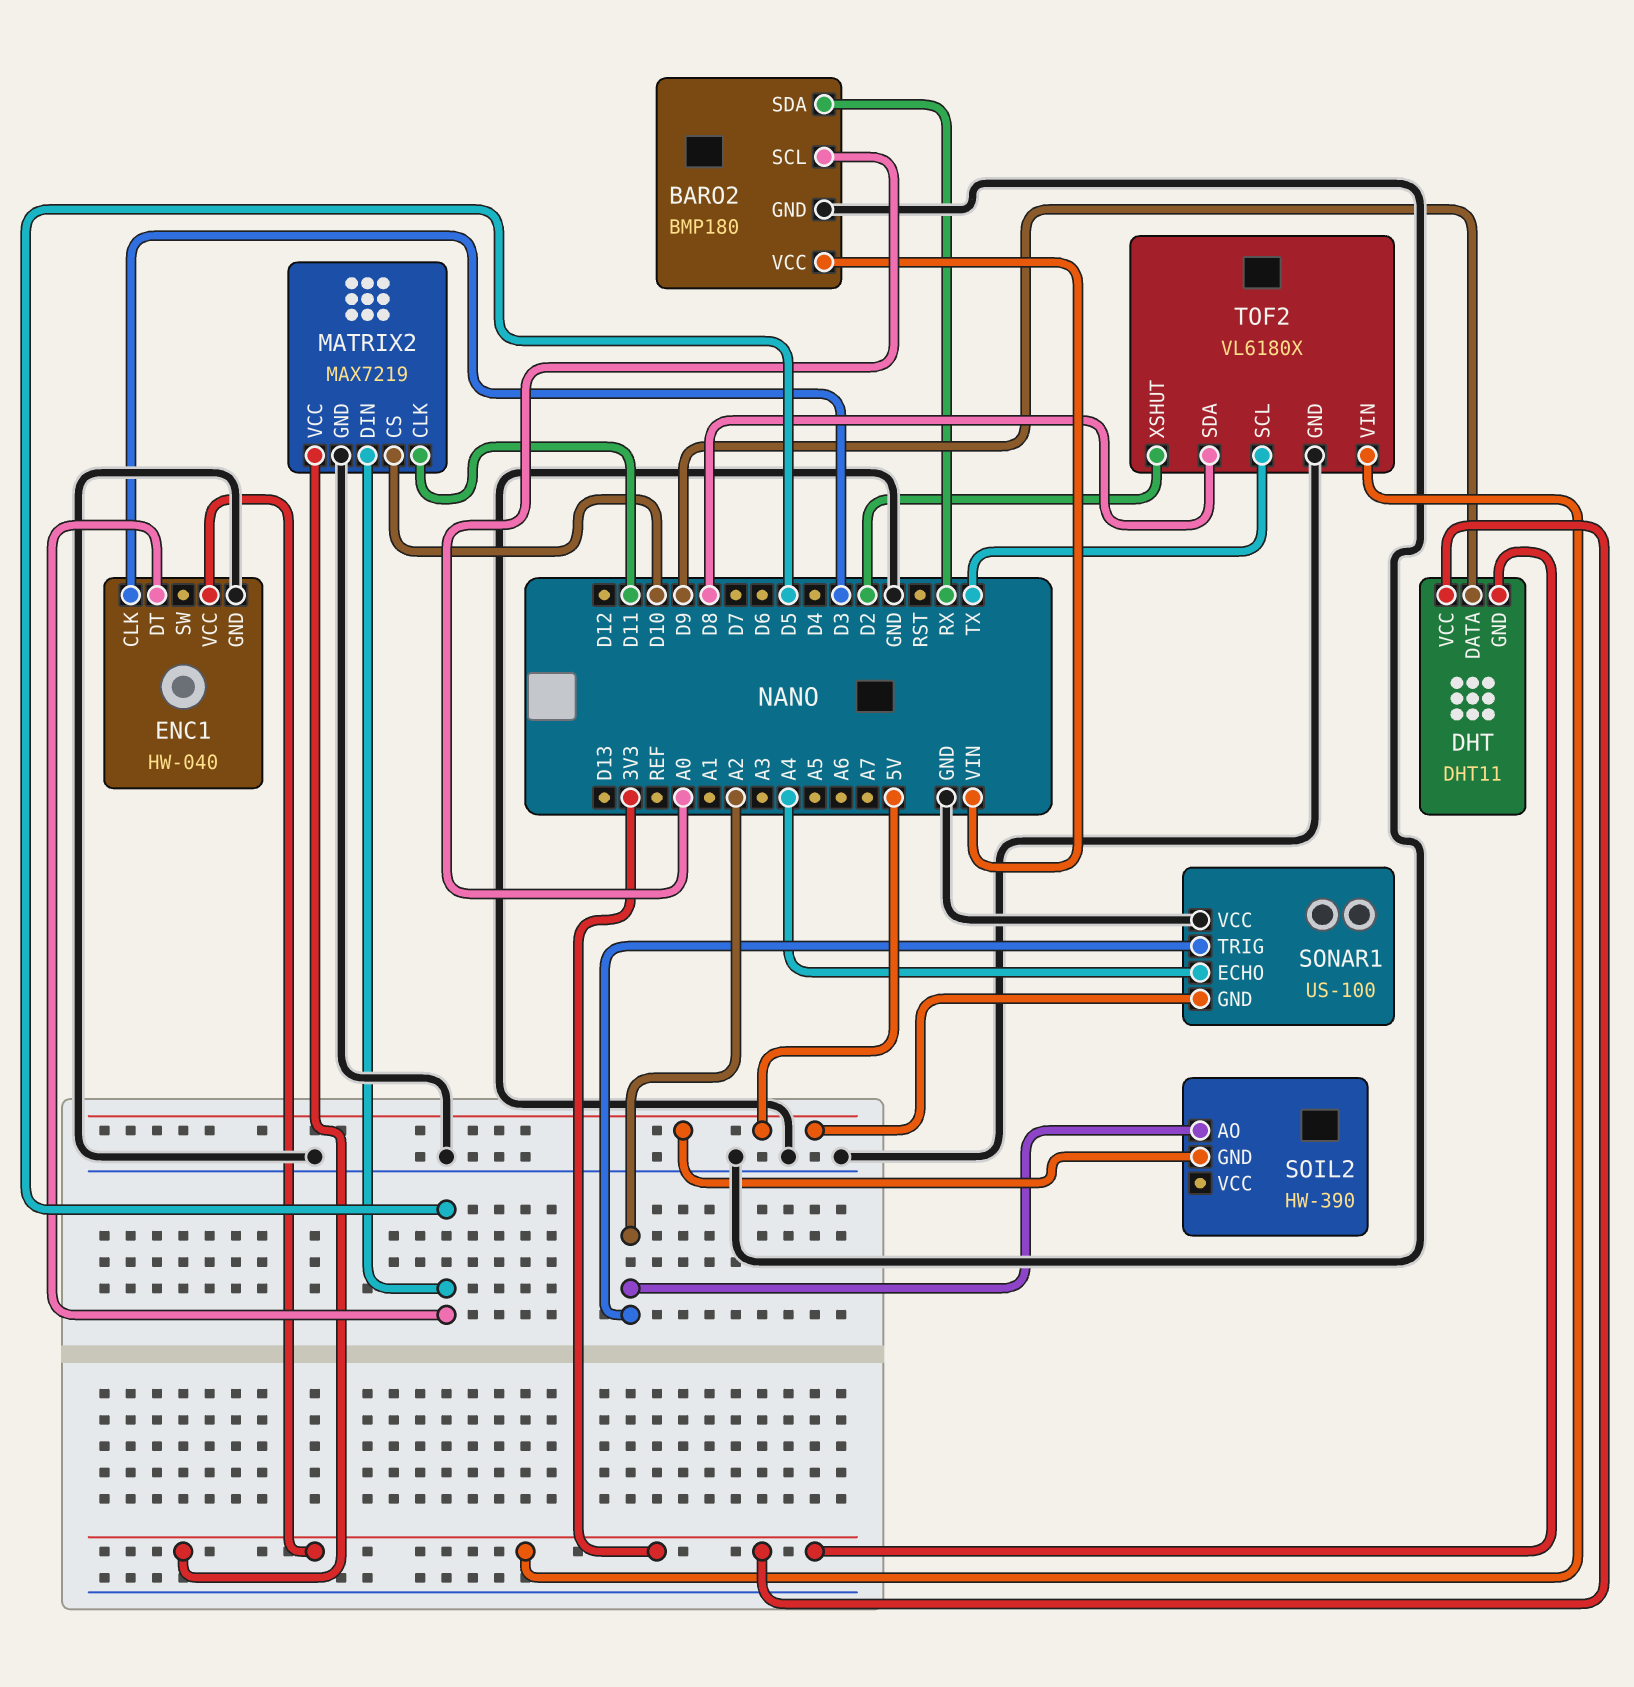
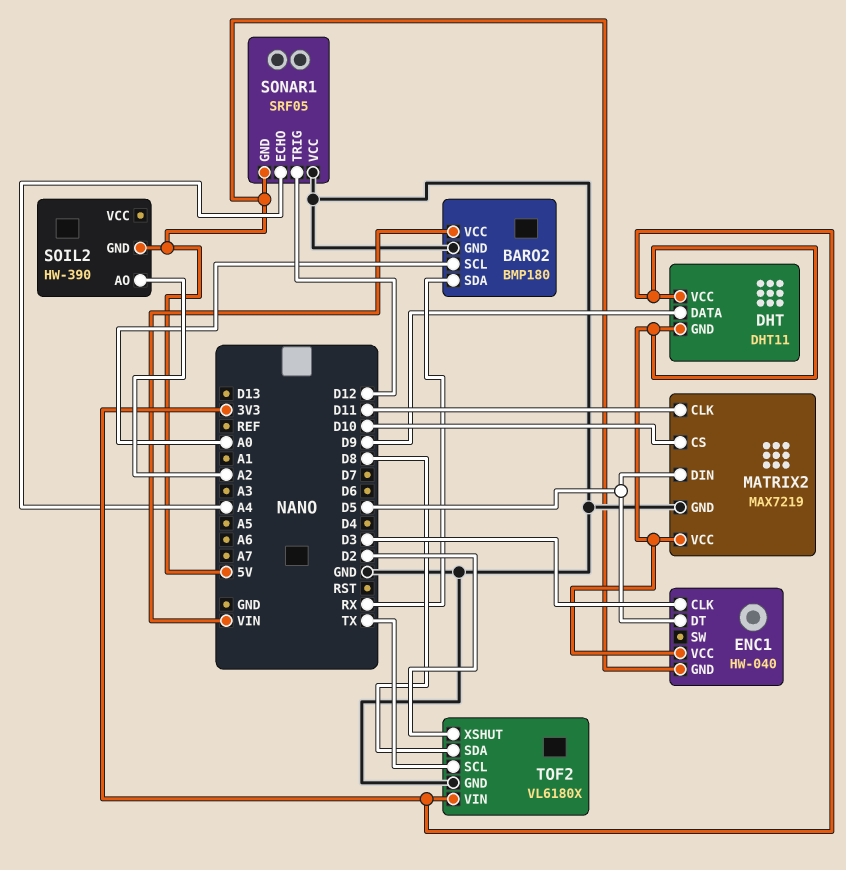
ENC1 pin GND: GND -> 5V
SONAR1: US-100 -> SRF05
SONAR1 pin TRIG: A2 -> D12

